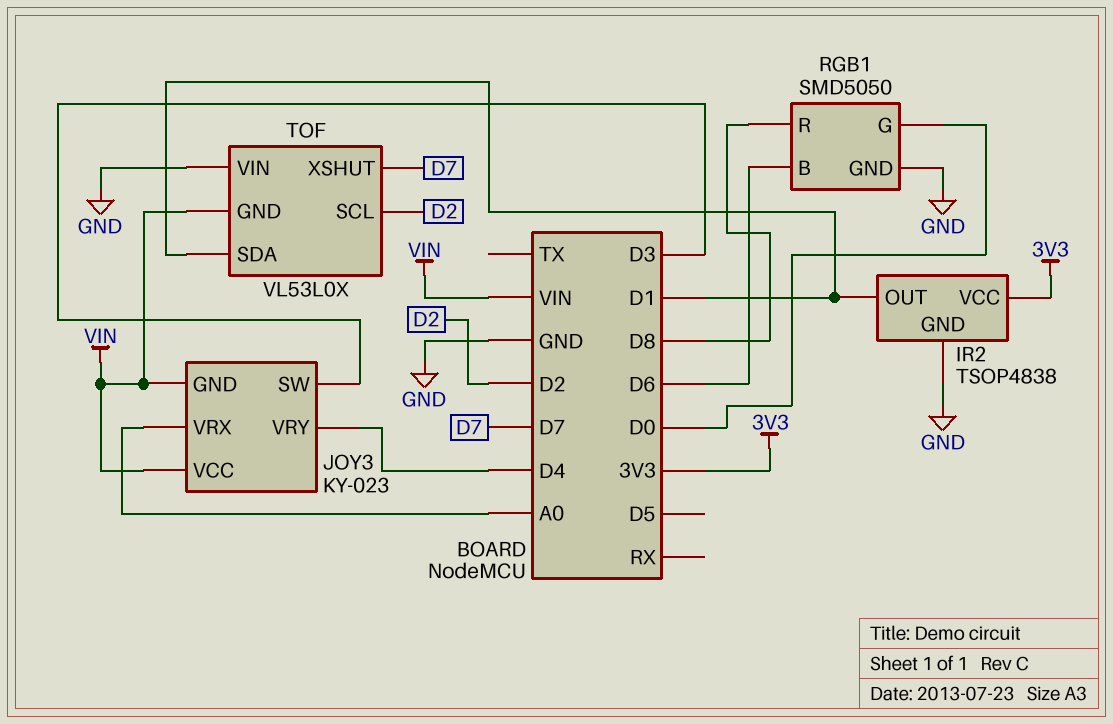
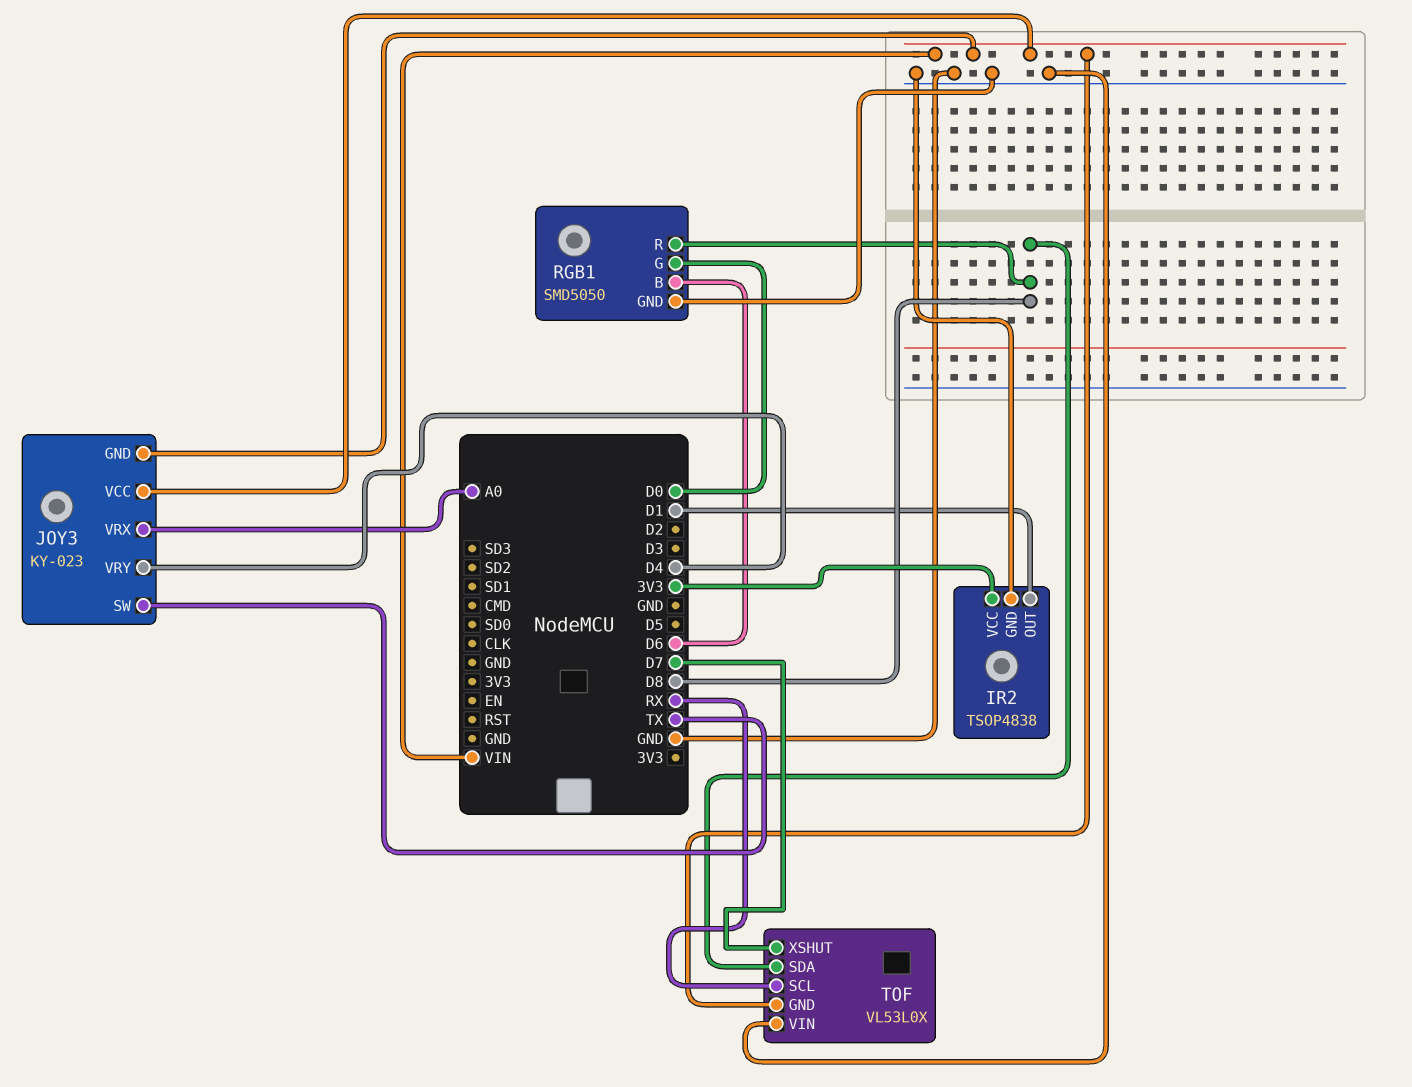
JOY3 pin SW: D3 -> TX
TOF pin SCL: D2 -> RX
TOF pin SDA: D1 -> D8

